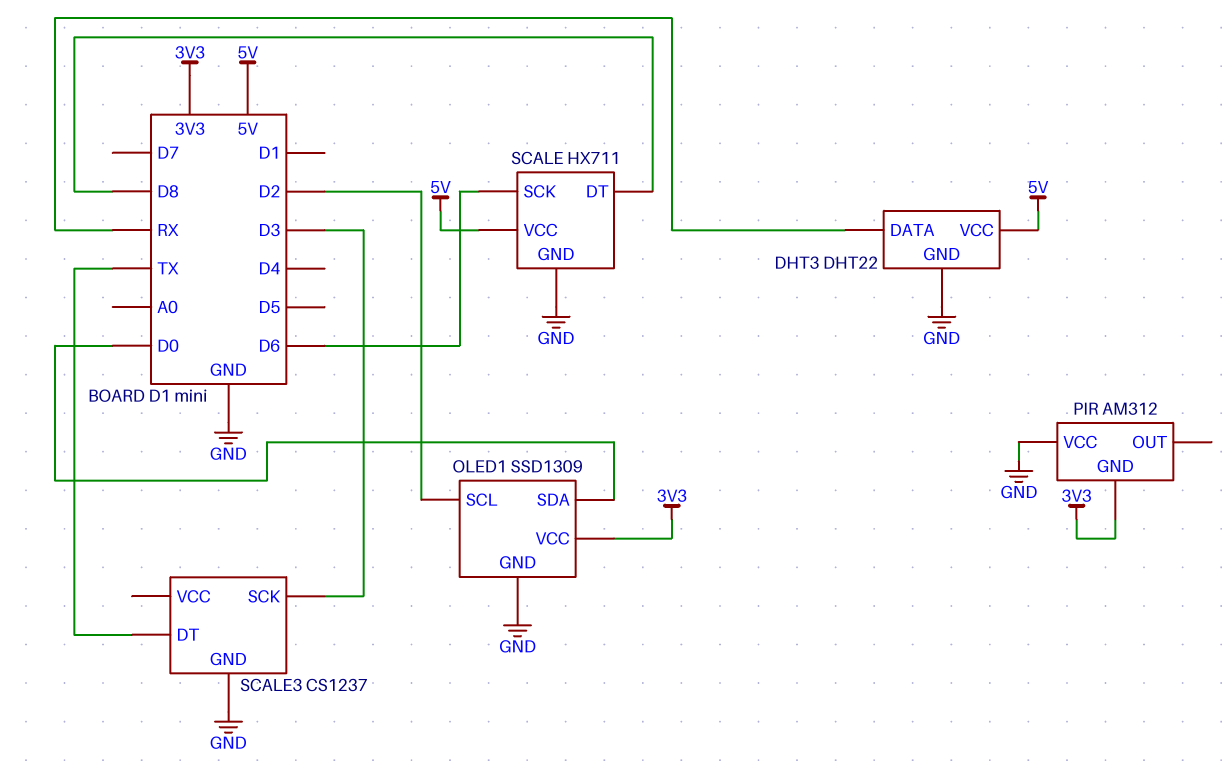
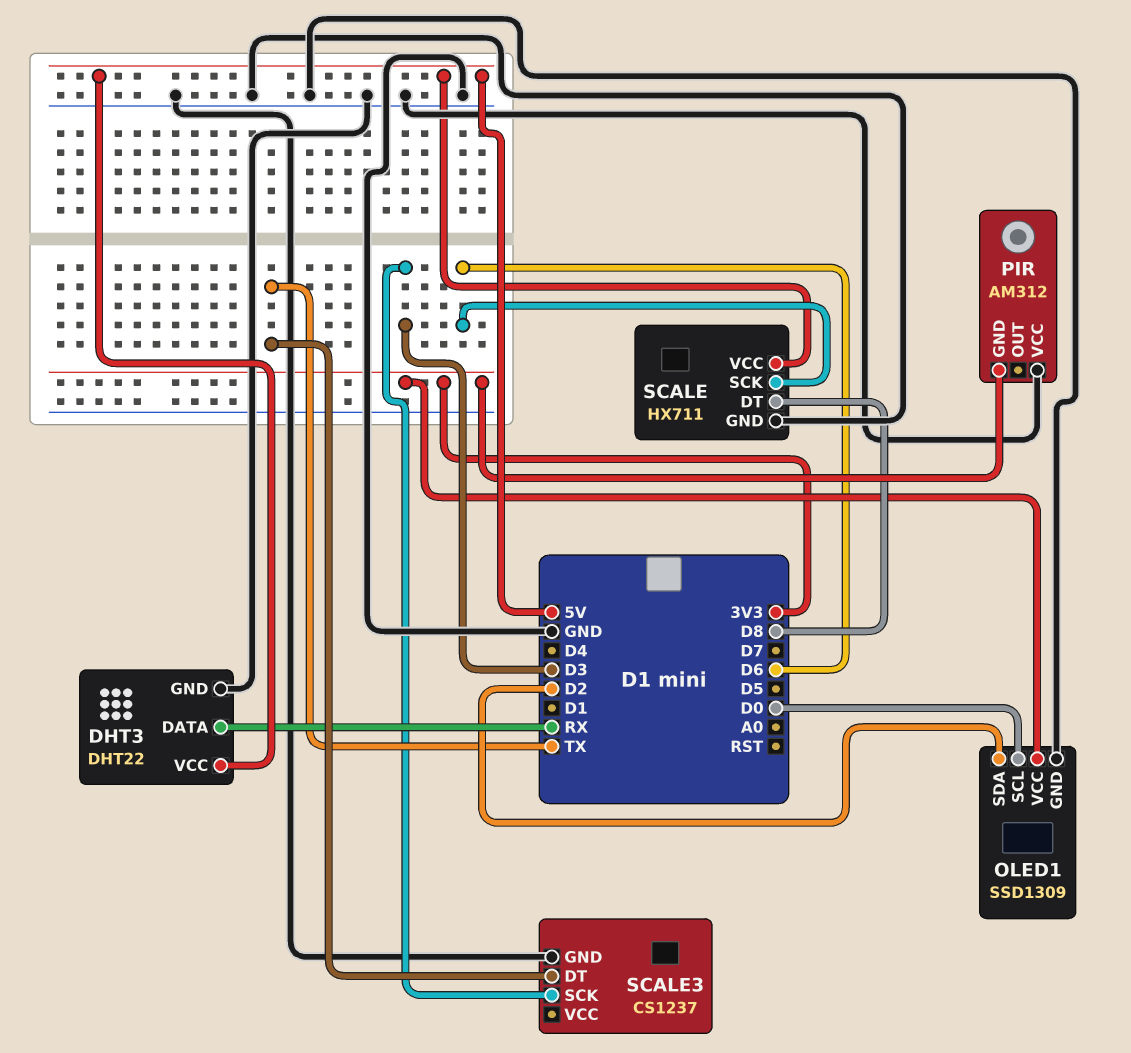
OLED1 pin SCL: D2 -> D0
OLED1 pin SDA: D0 -> D2

